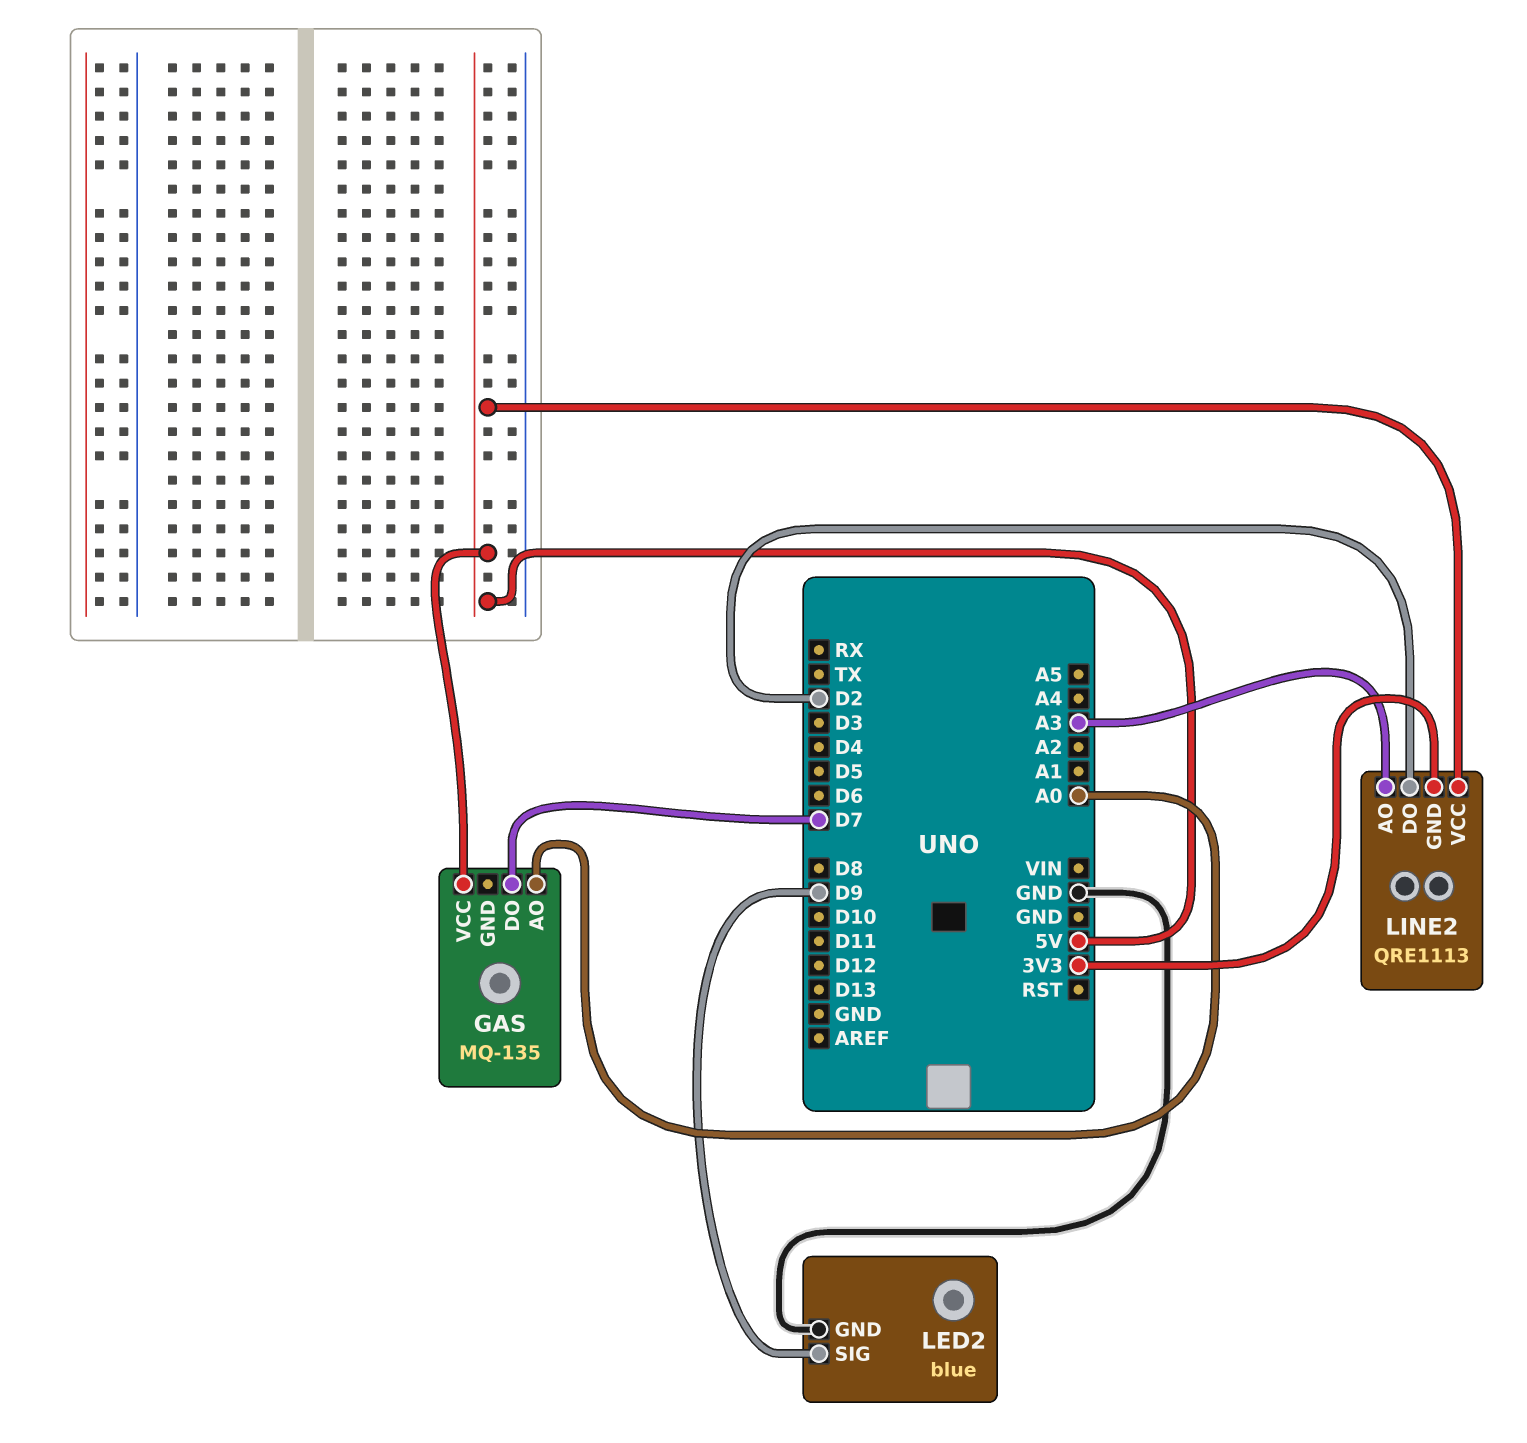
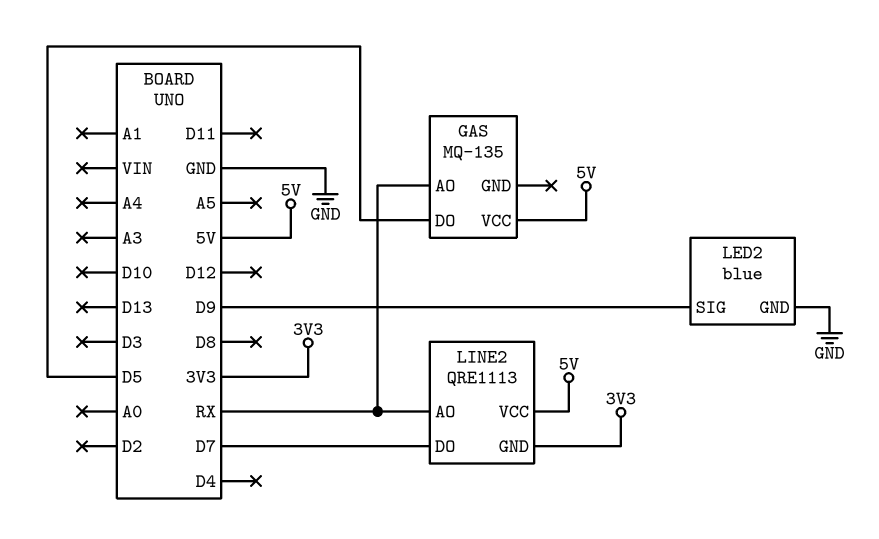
GAS pin AO: A0 -> RX
GAS pin DO: D7 -> D5
LINE2 pin AO: A3 -> RX
LINE2 pin DO: D2 -> D7

